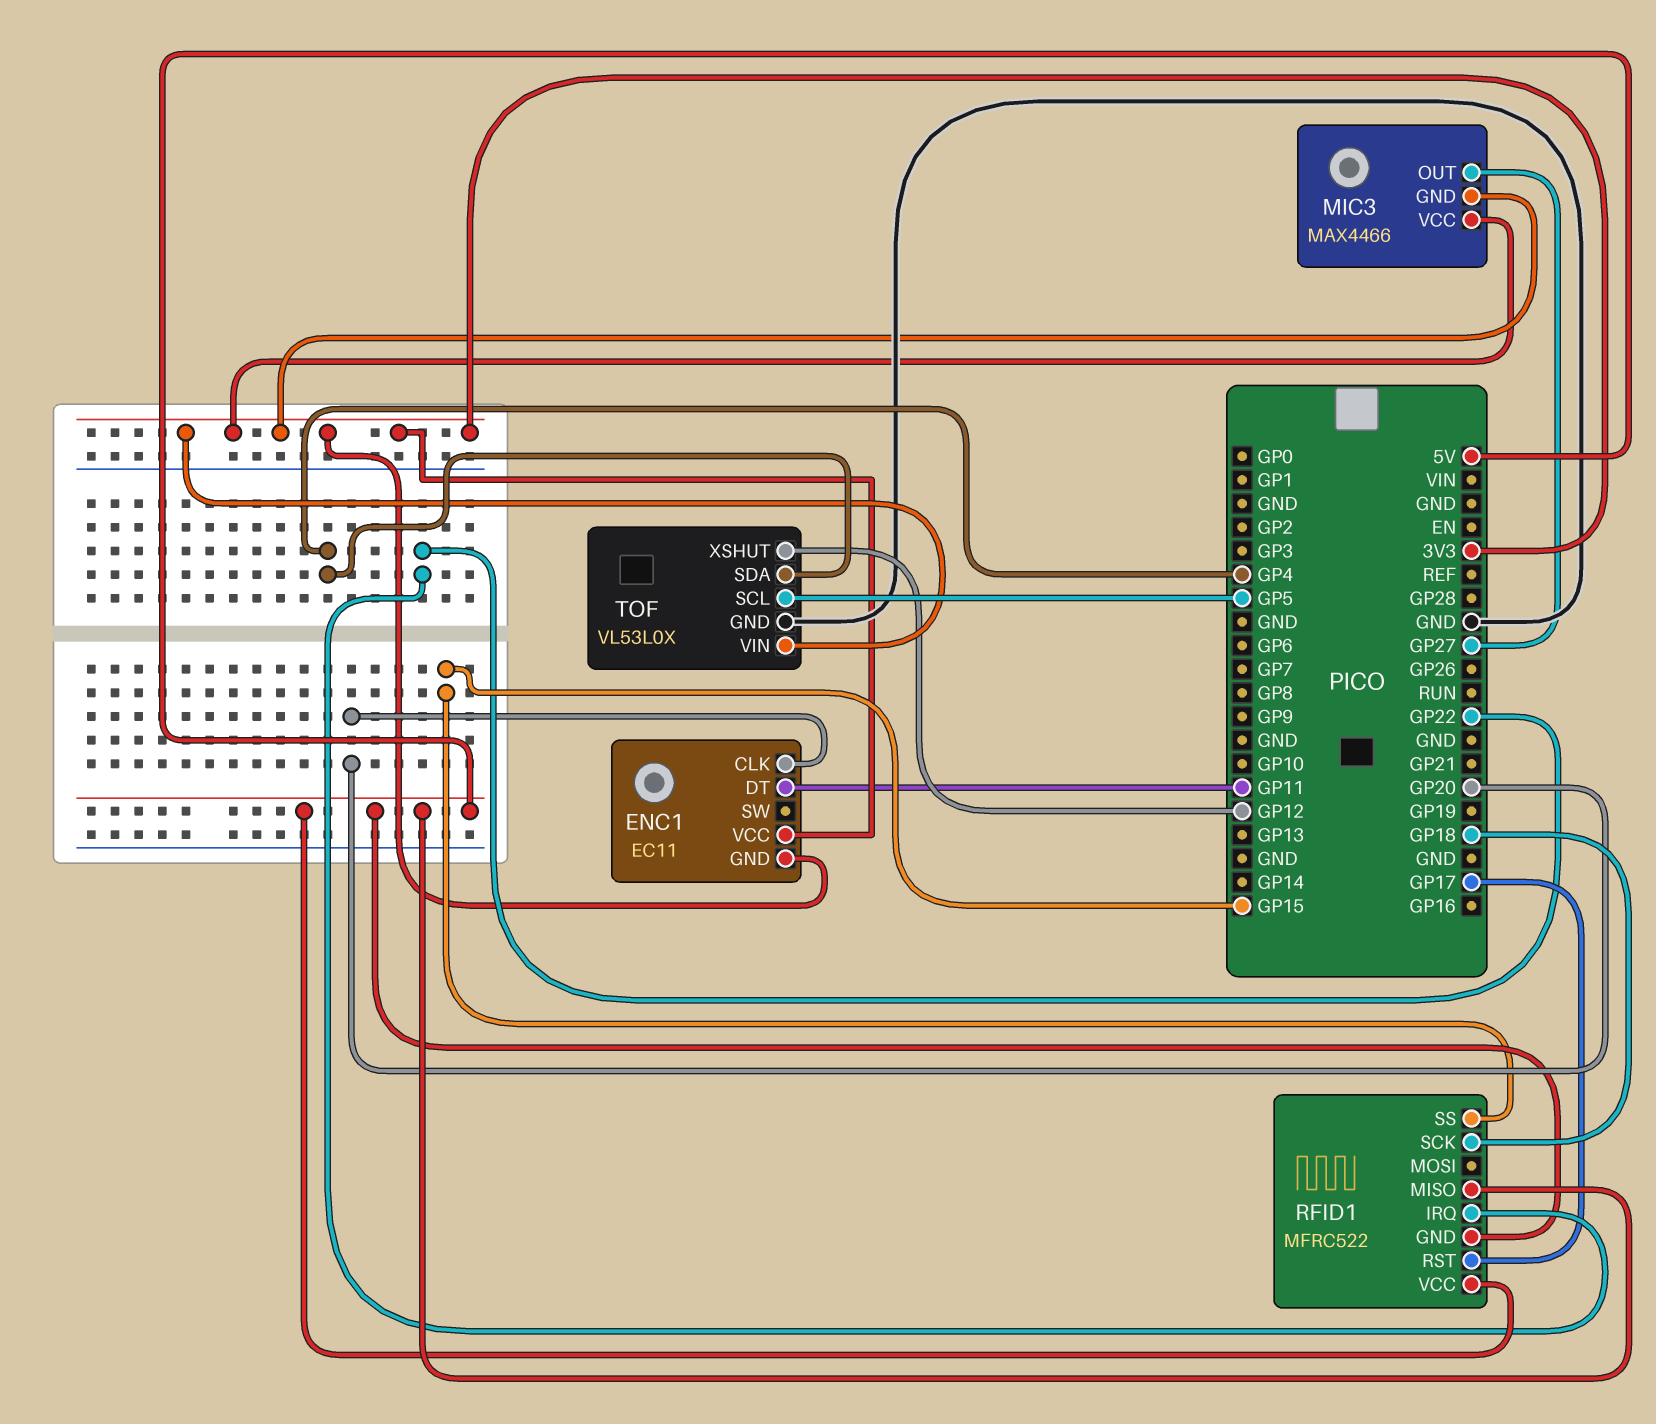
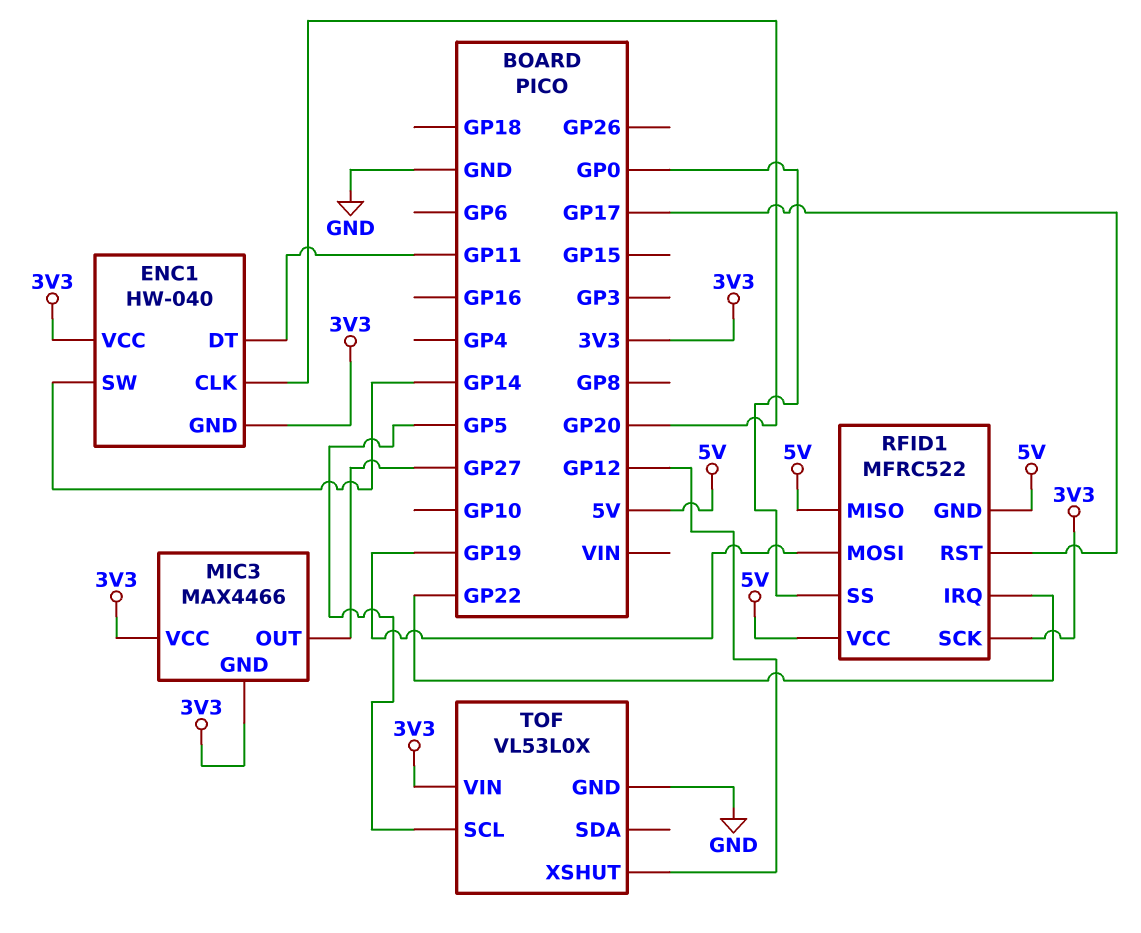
ENC1: EC11 -> HW-040
ENC1 pin SW: none -> GP14
RFID1 pin MOSI: none -> GP19
RFID1 pin SCK: GP18 -> 3V3
RFID1 pin SS: GP15 -> GP0
TOF pin SDA: GP4 -> none

